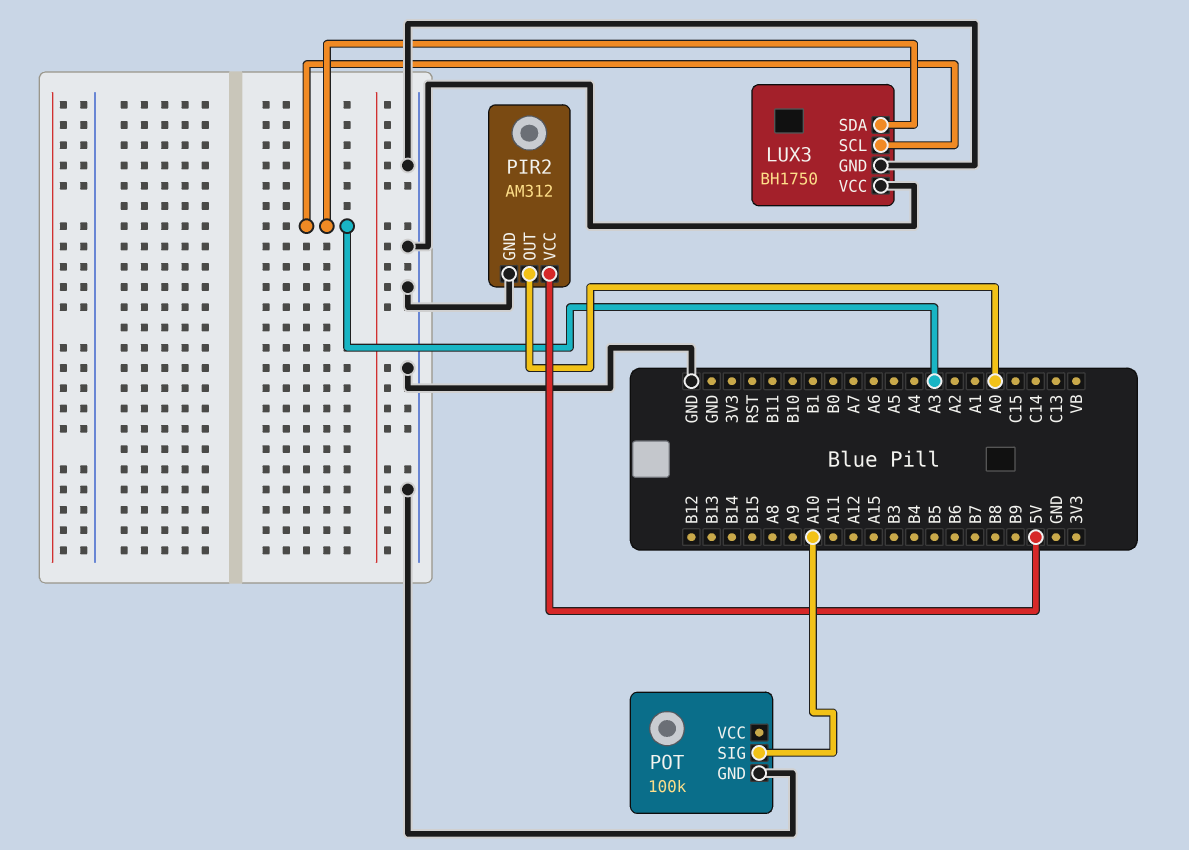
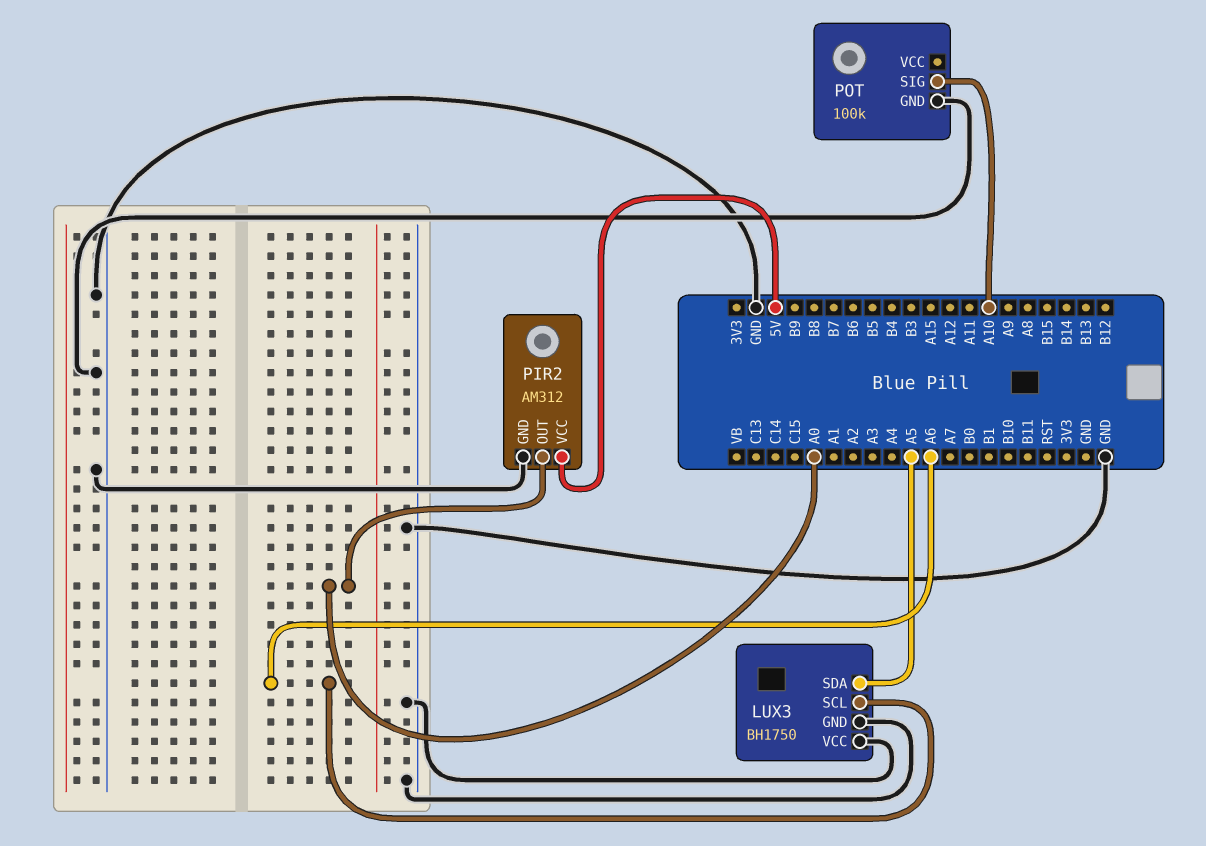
LUX3 pin SCL: A3 -> A6
LUX3 pin SDA: A3 -> A5

